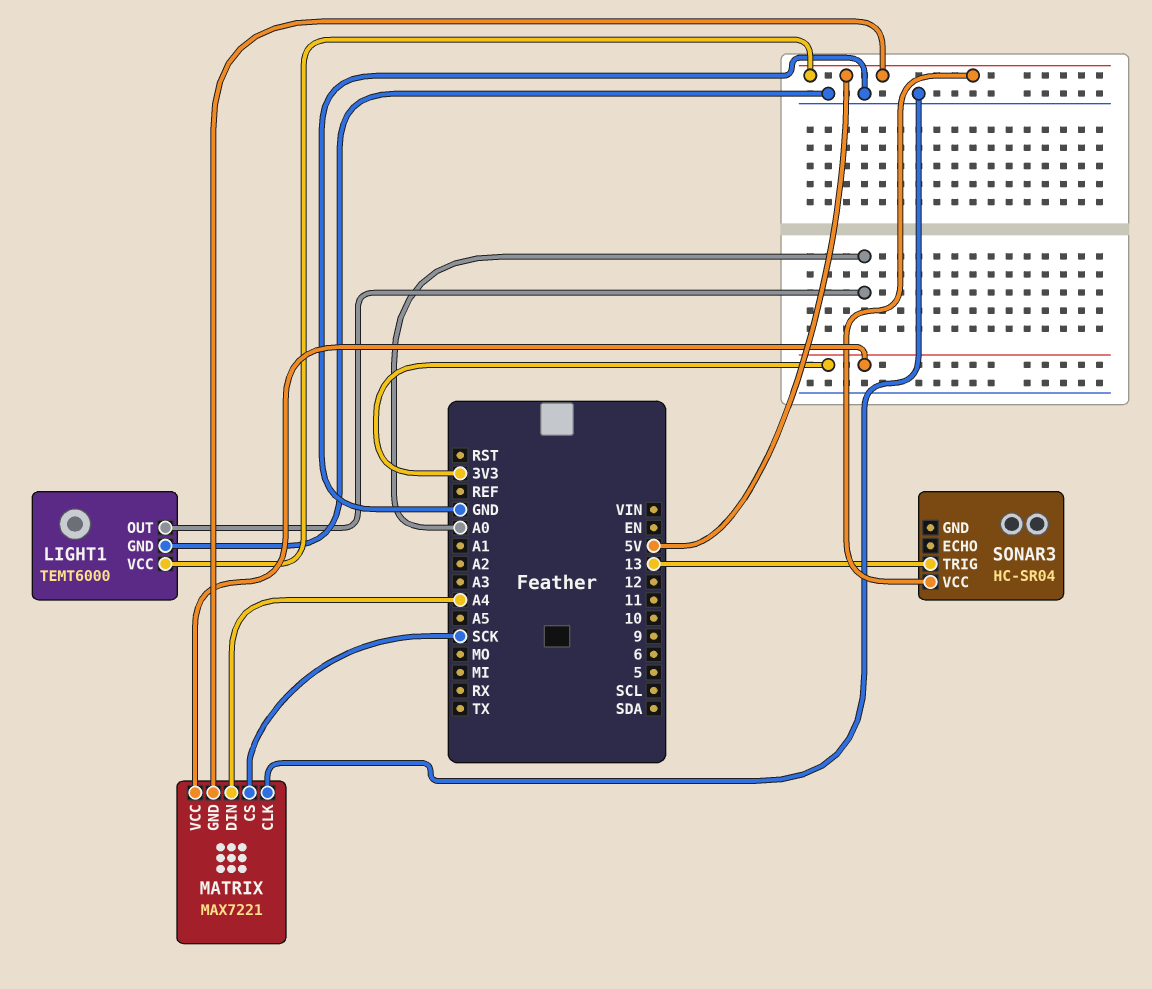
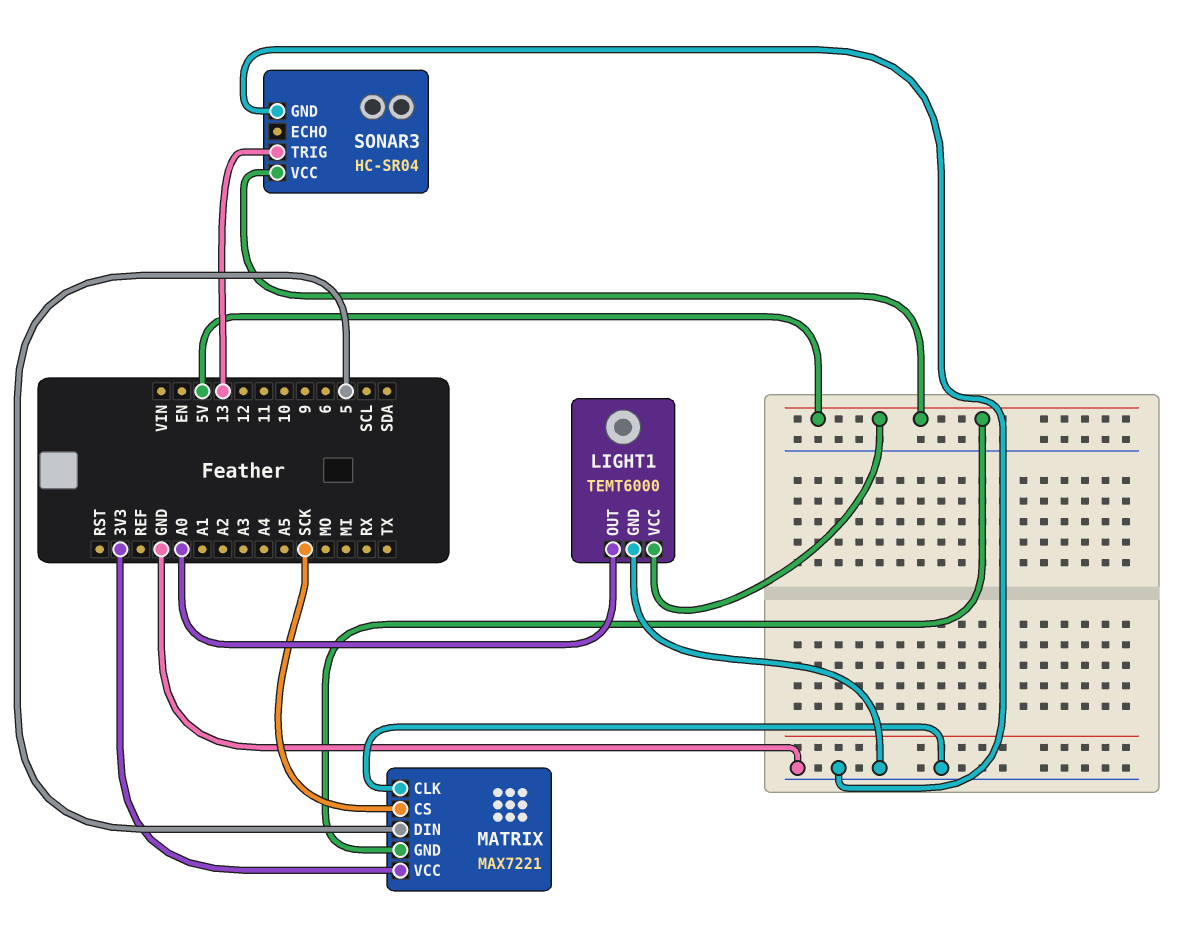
MATRIX pin DIN: A4 -> 5
SONAR3 pin GND: none -> GND

